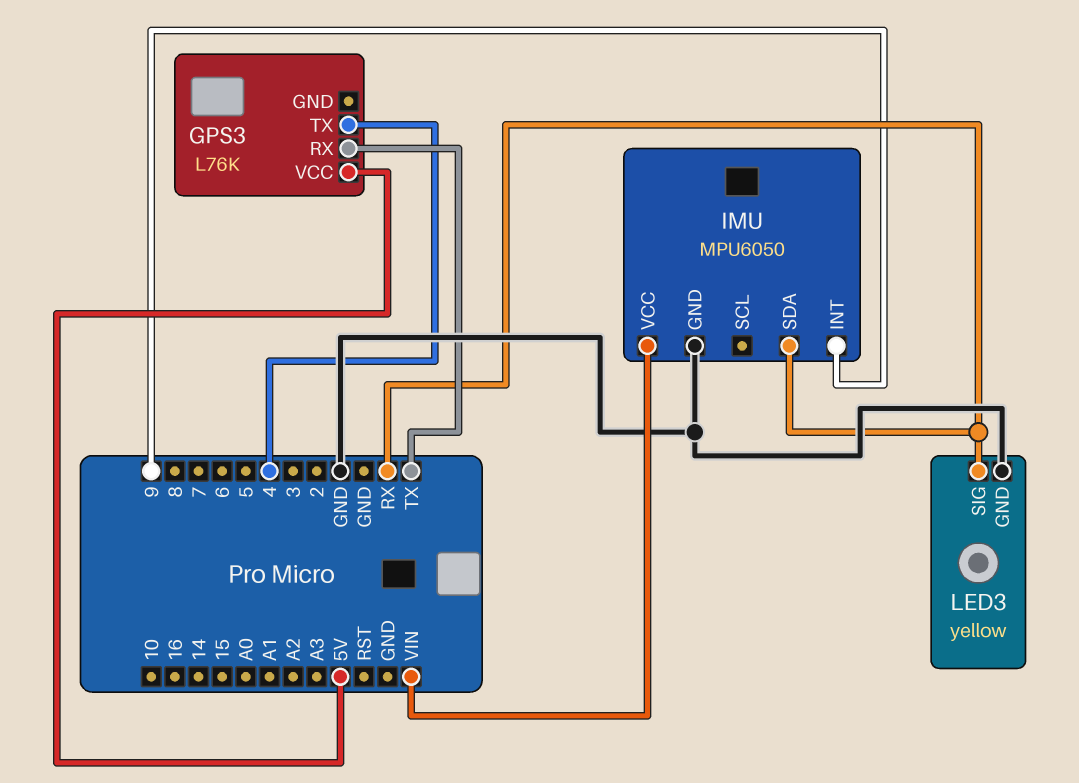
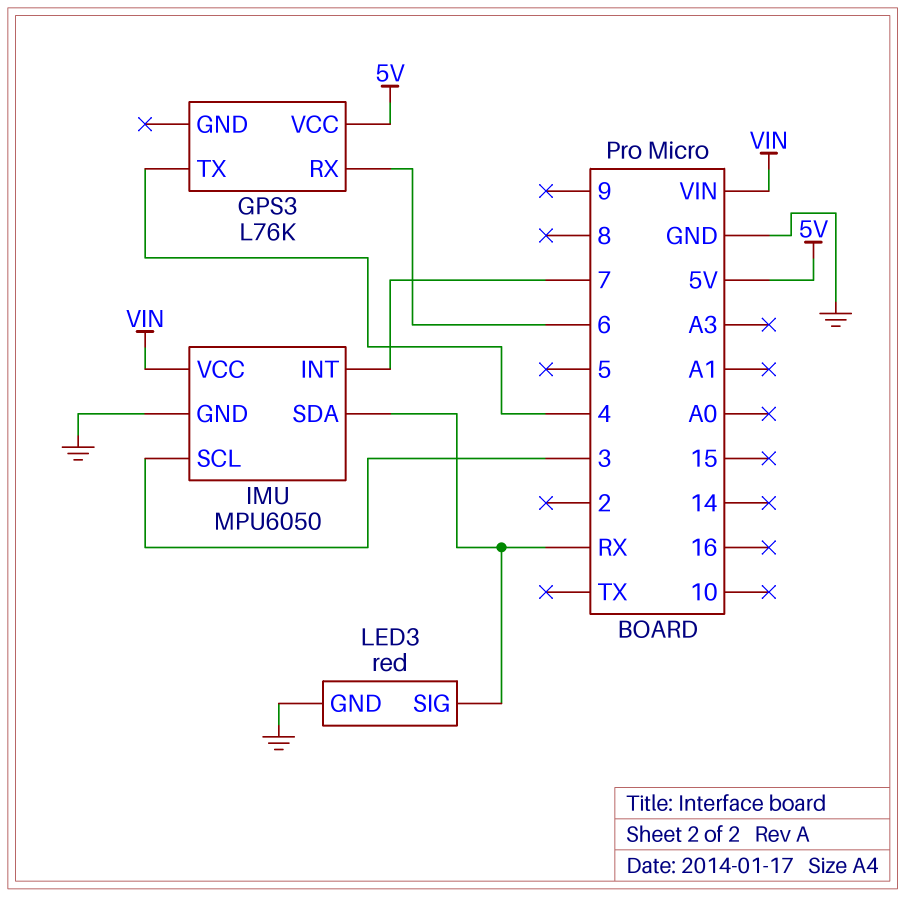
GPS3 pin RX: TX -> 6
IMU pin INT: 9 -> 7
IMU pin SCL: none -> 3
LED3: yellow -> red

